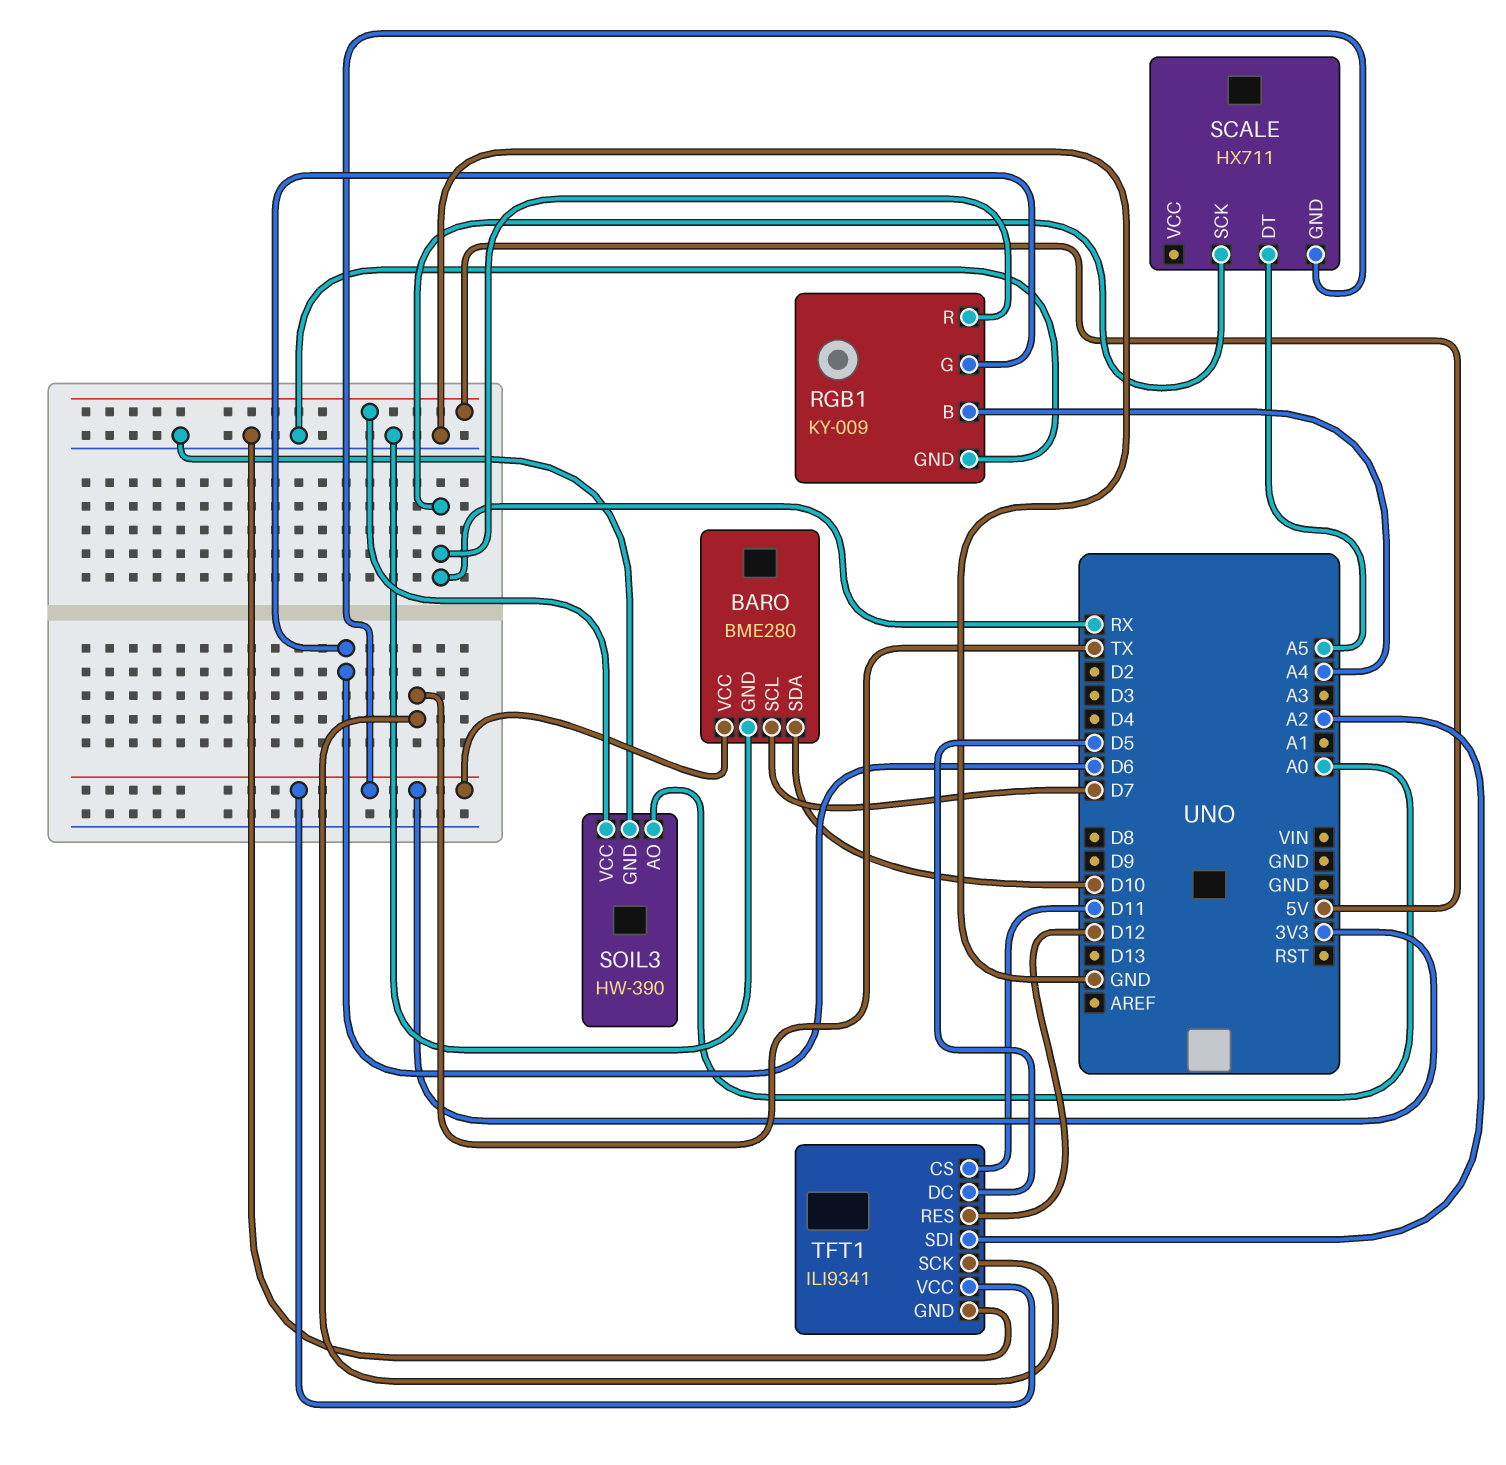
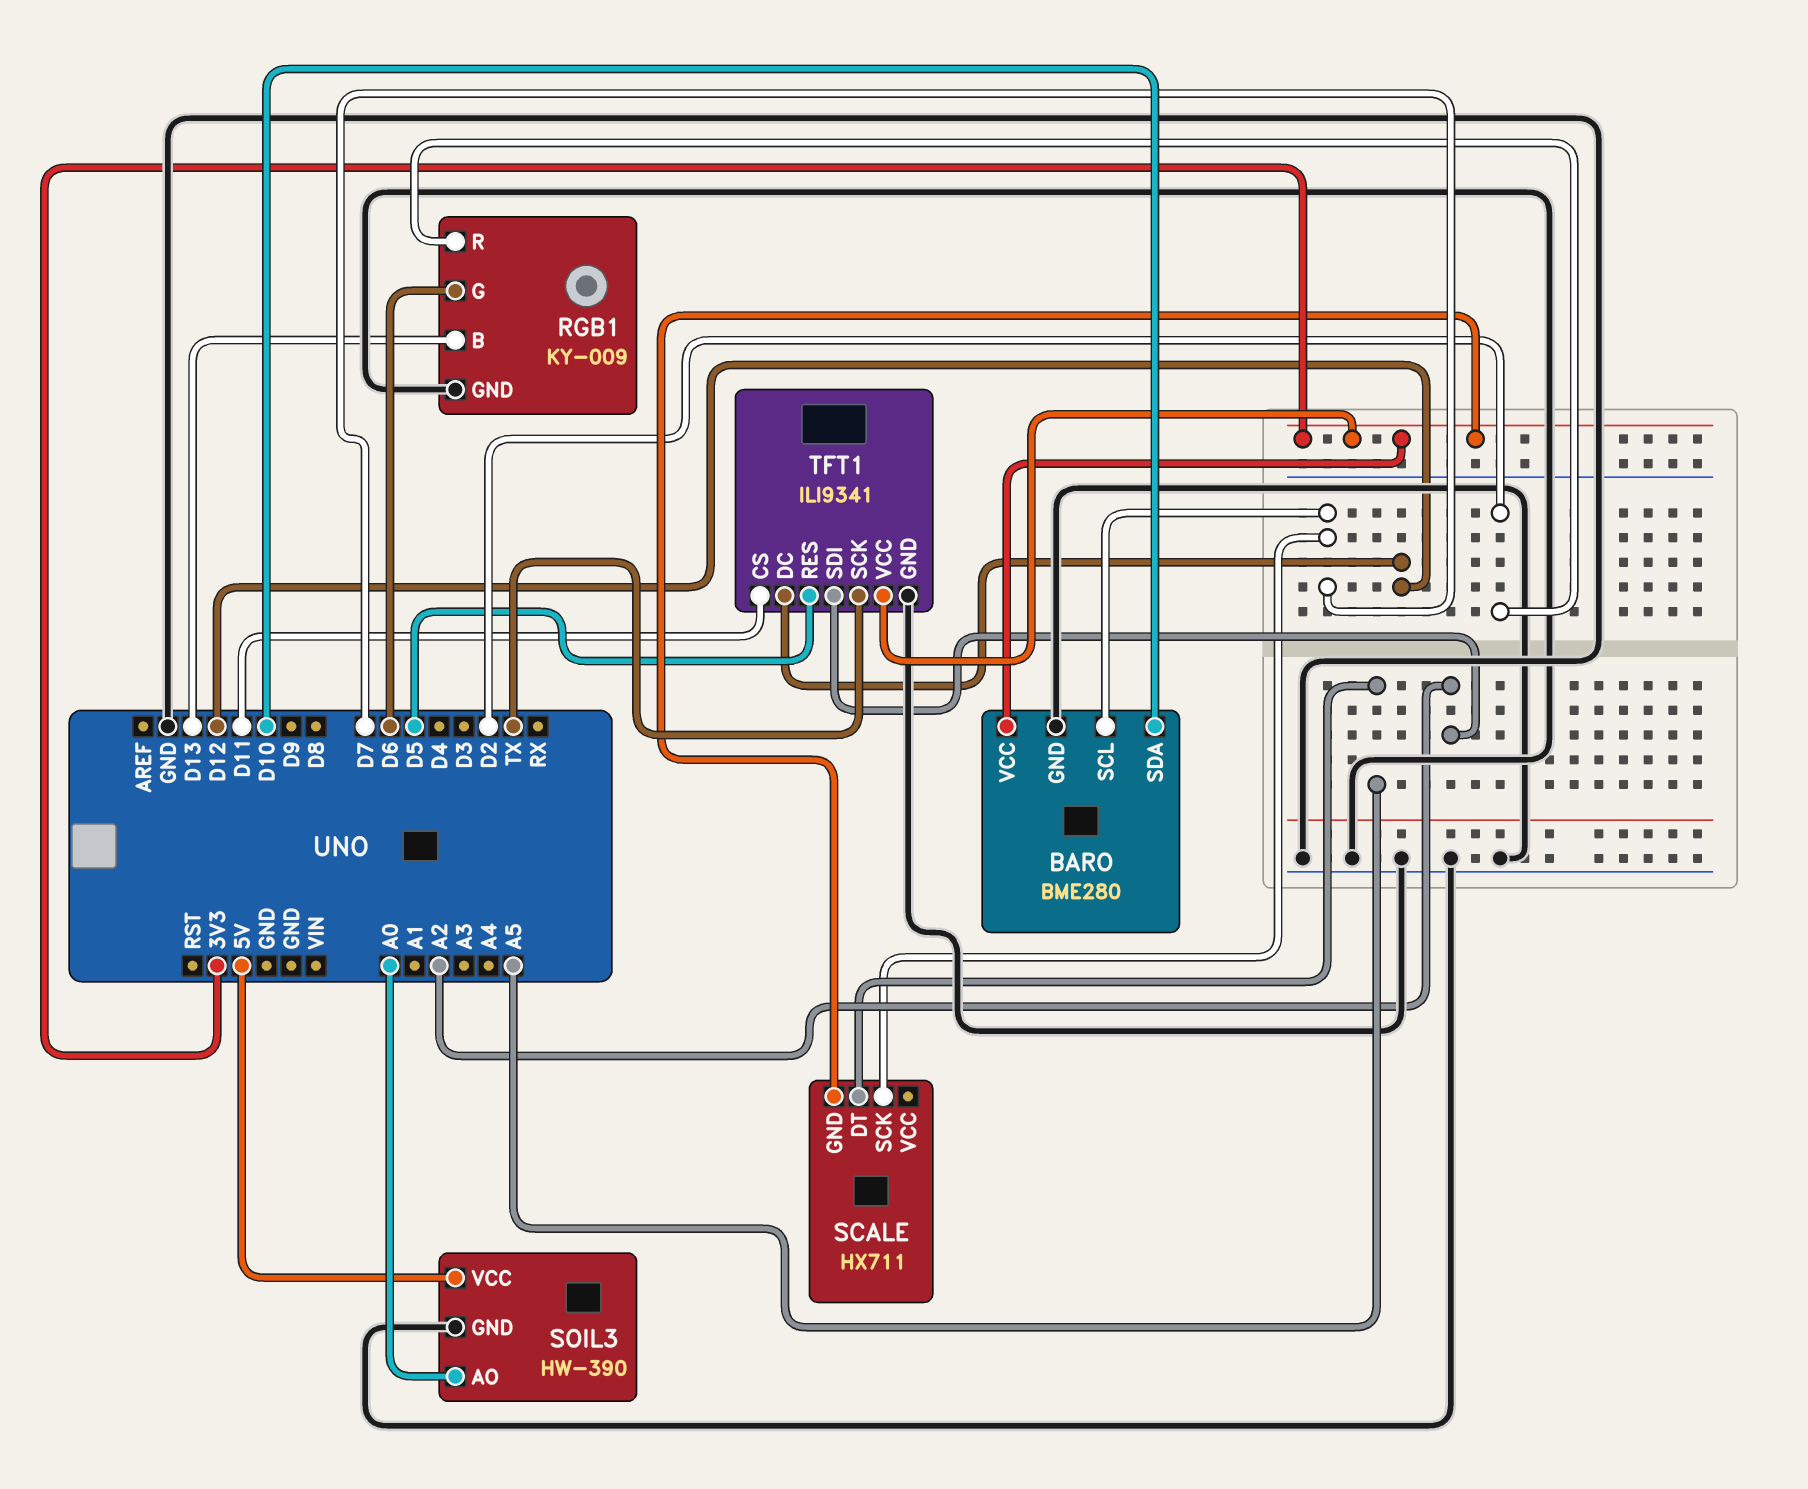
RGB1 pin B: A4 -> D13
RGB1 pin R: RX -> D2
SCALE pin SCK: RX -> D7
TFT1 pin DC: D5 -> D12
TFT1 pin RES: D12 -> D5

